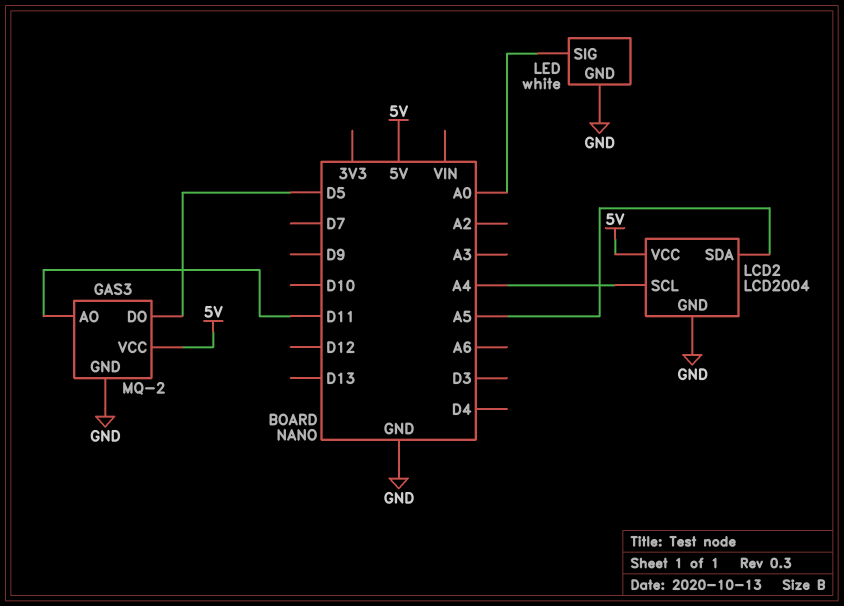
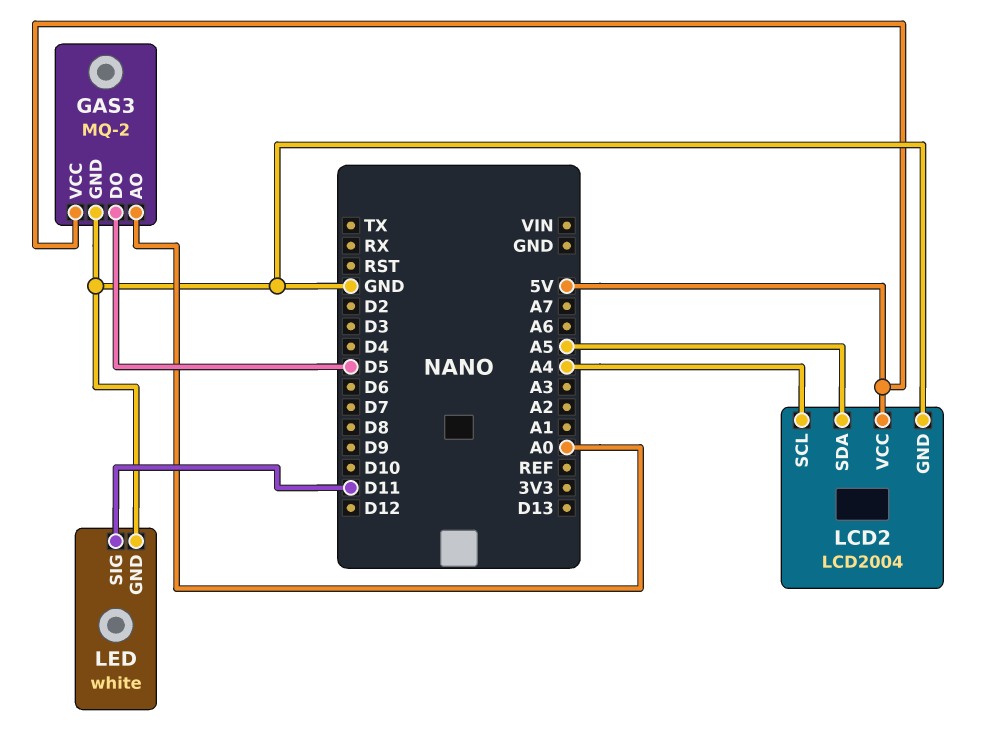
GAS3 pin AO: D11 -> A0
LED pin SIG: A0 -> D11

